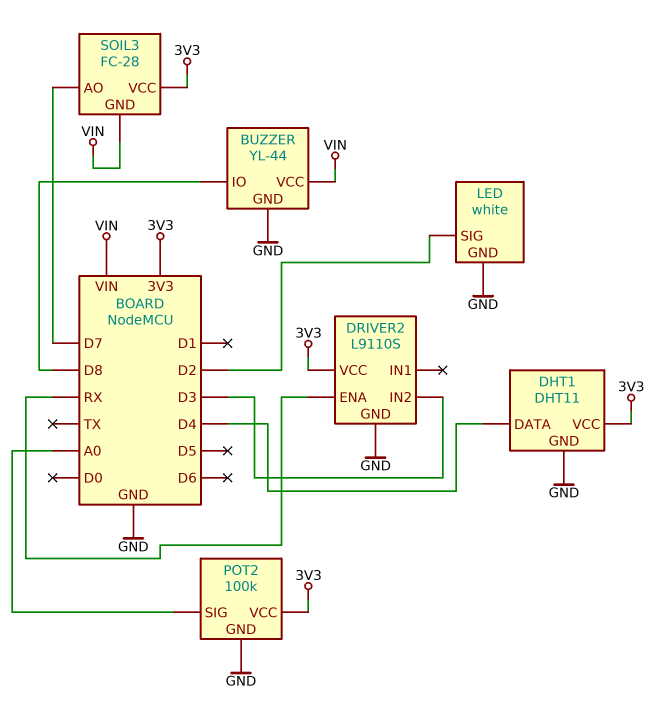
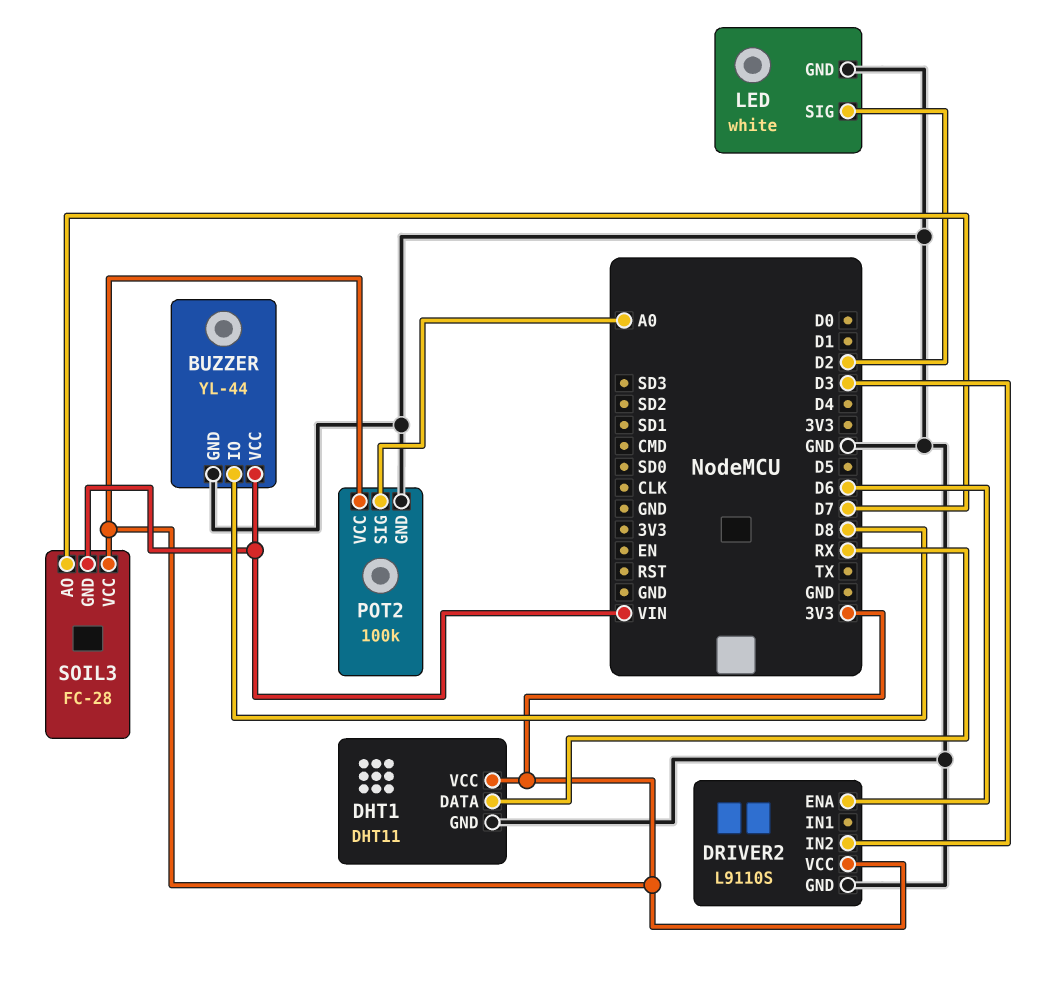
DHT1 pin DATA: D4 -> RX
DRIVER2 pin ENA: RX -> D6

